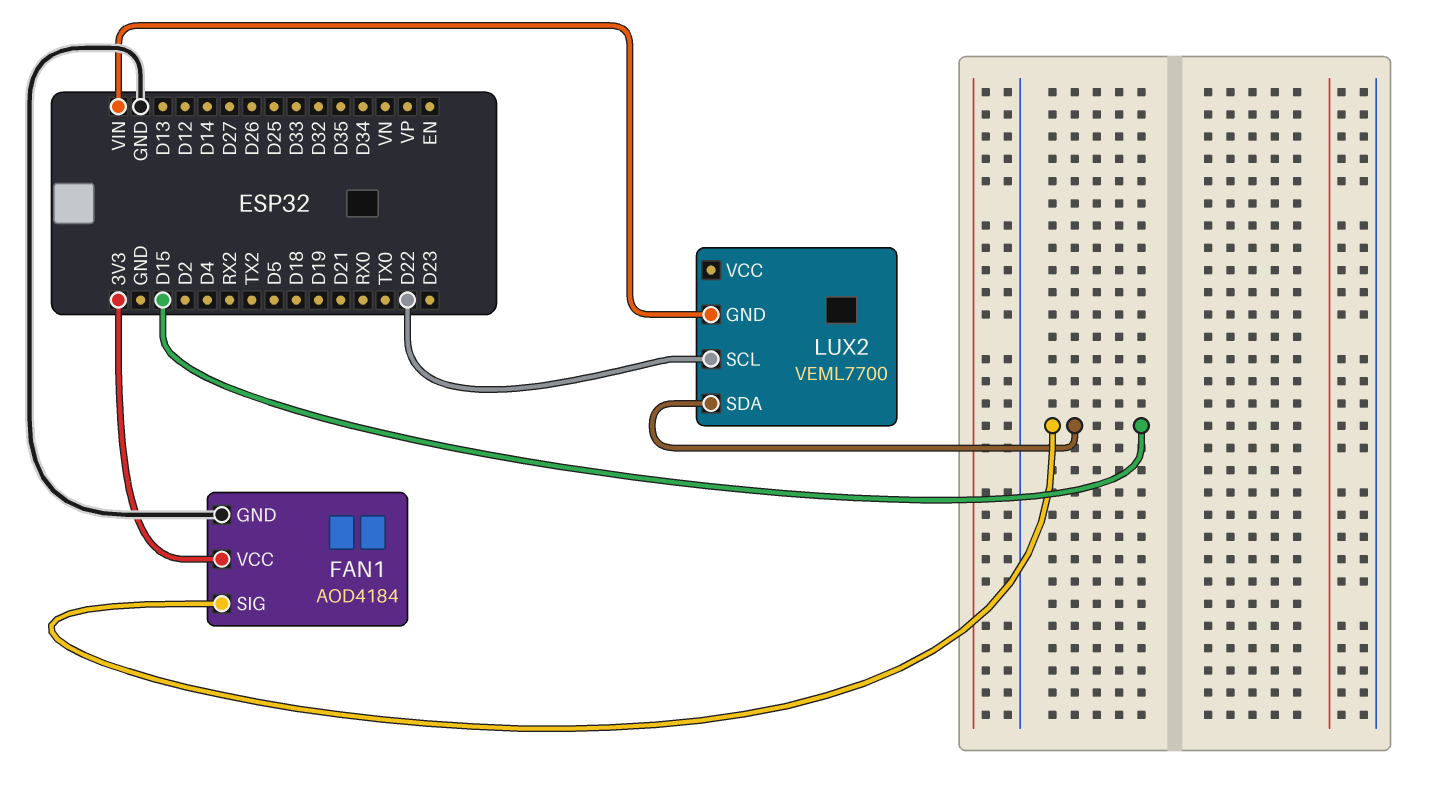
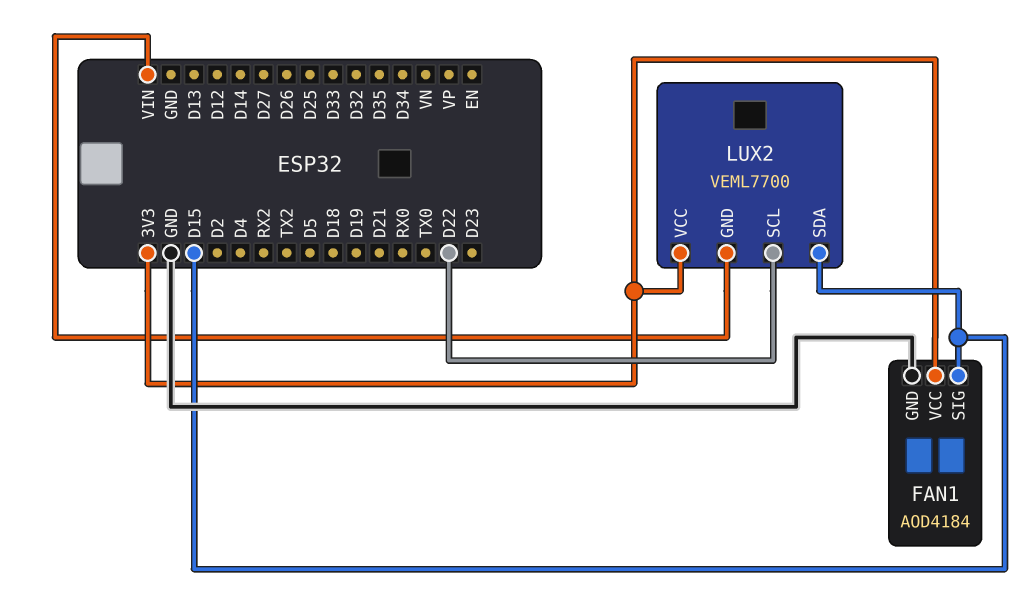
LUX2 pin VCC: none -> 3V3

